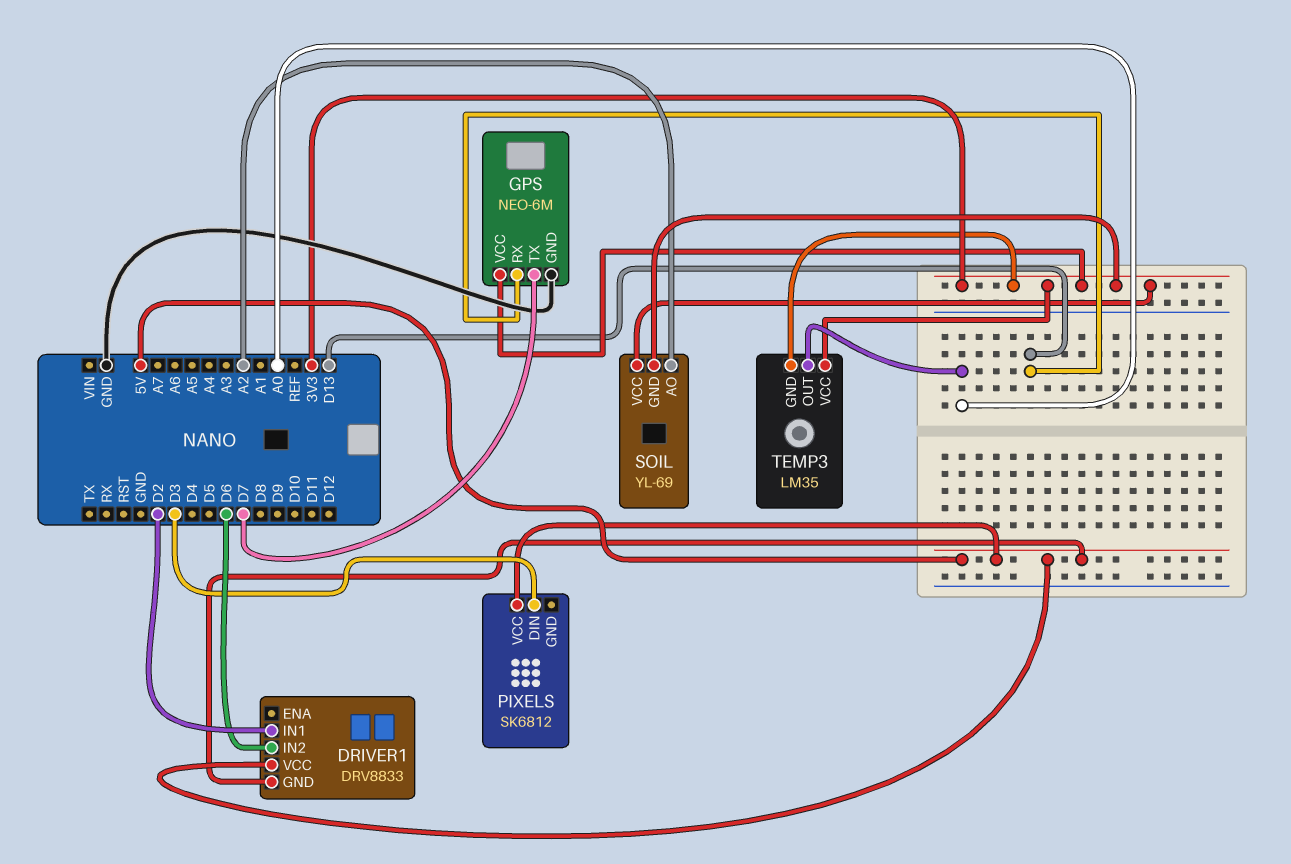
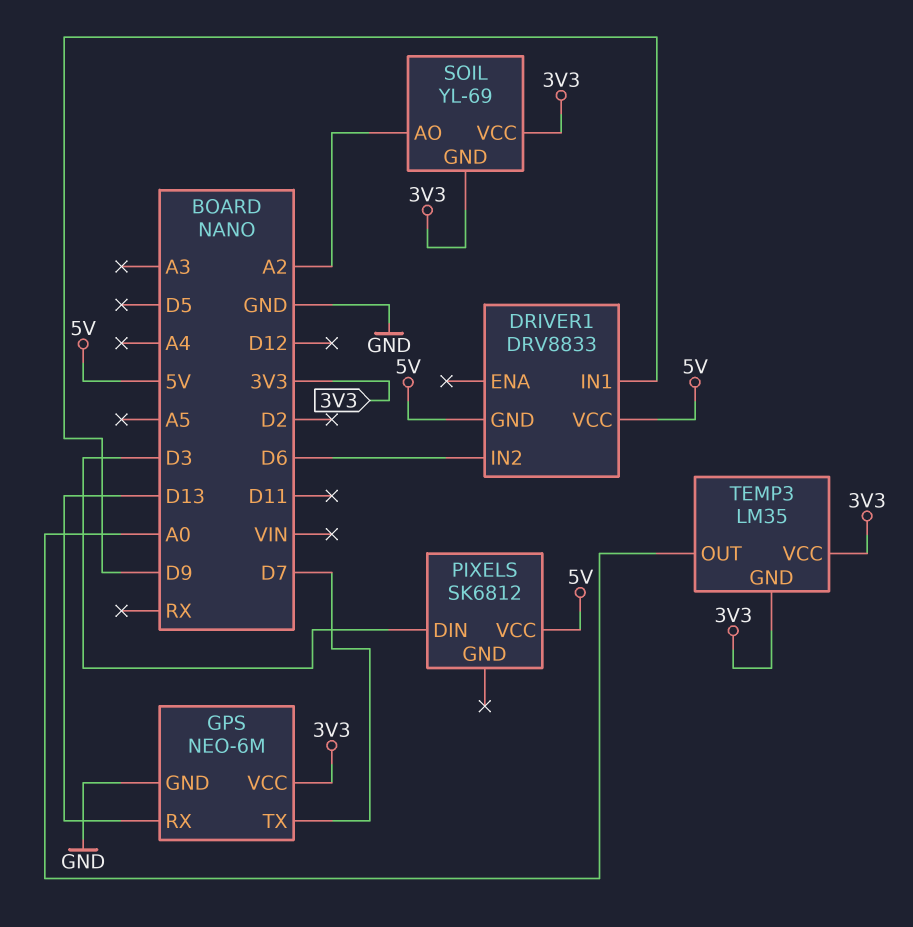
DRIVER1 pin IN1: D2 -> D9

